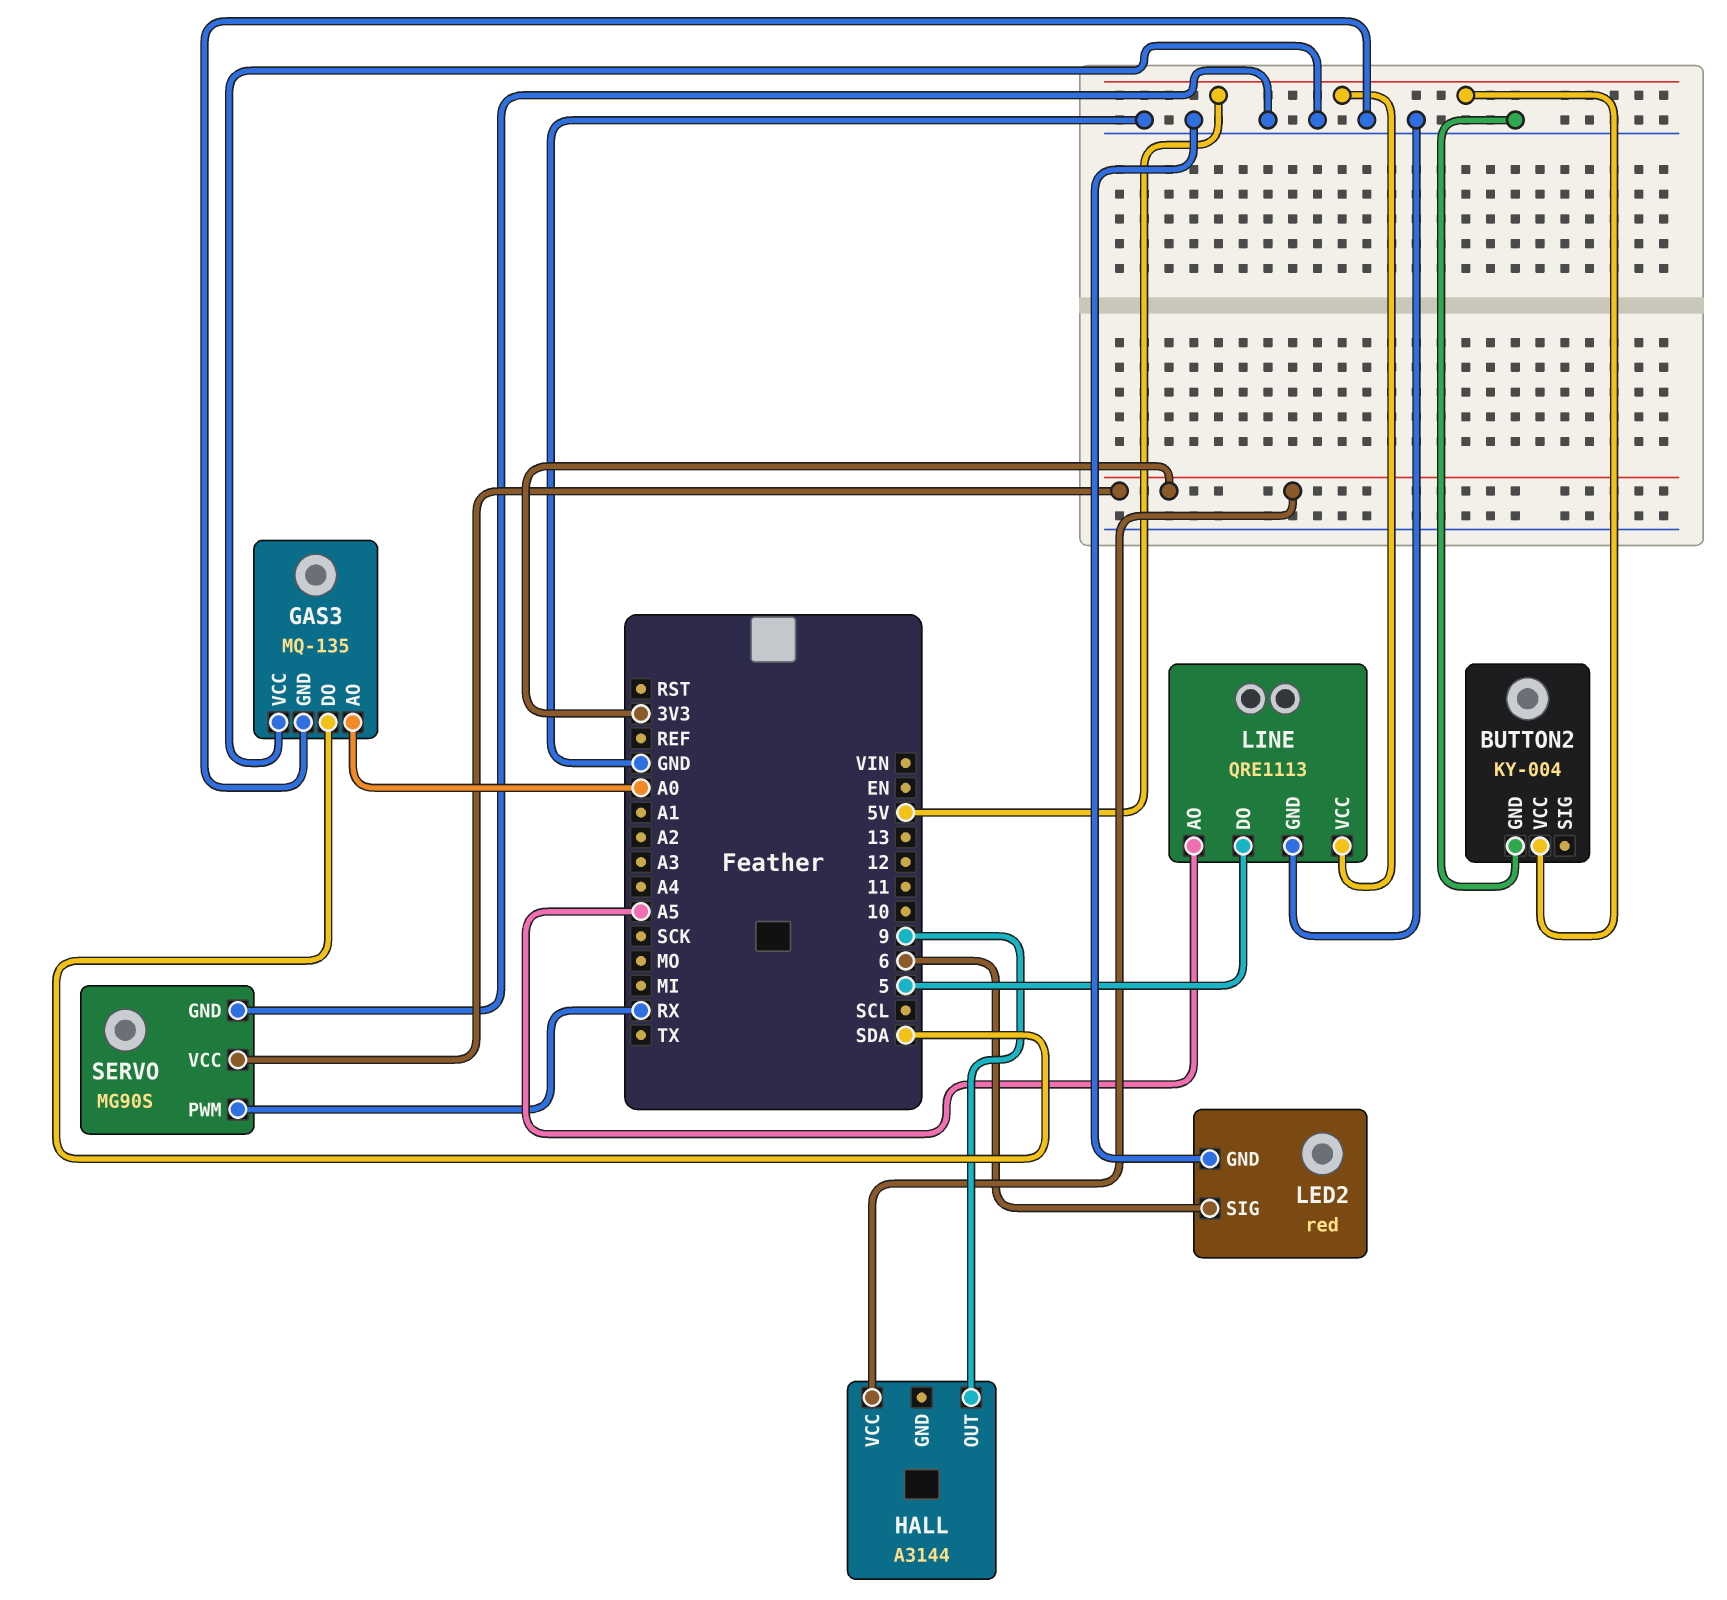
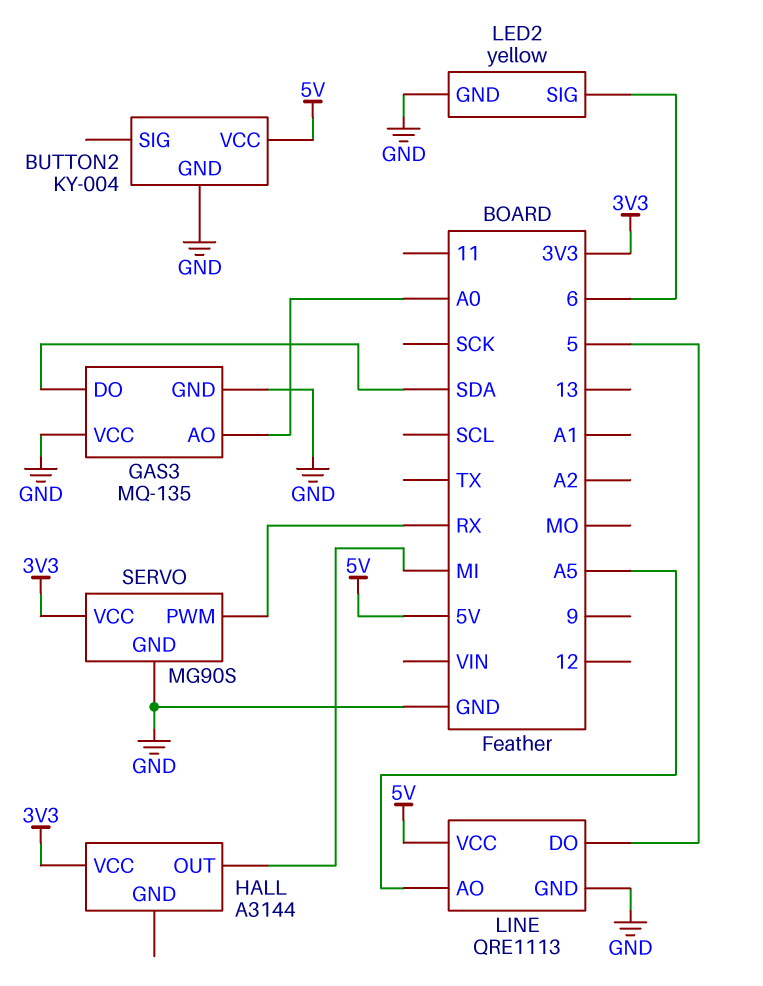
HALL pin OUT: 9 -> MI
LED2: red -> yellow

